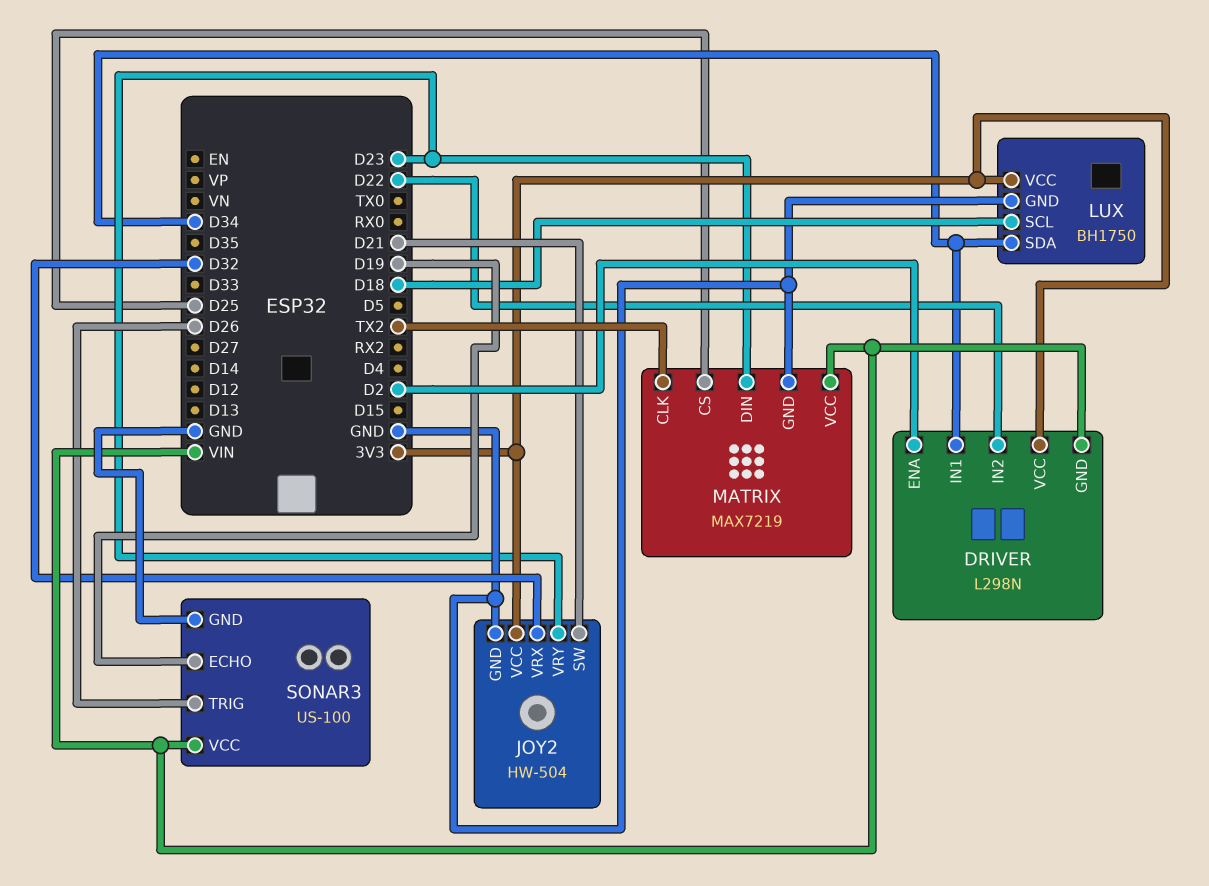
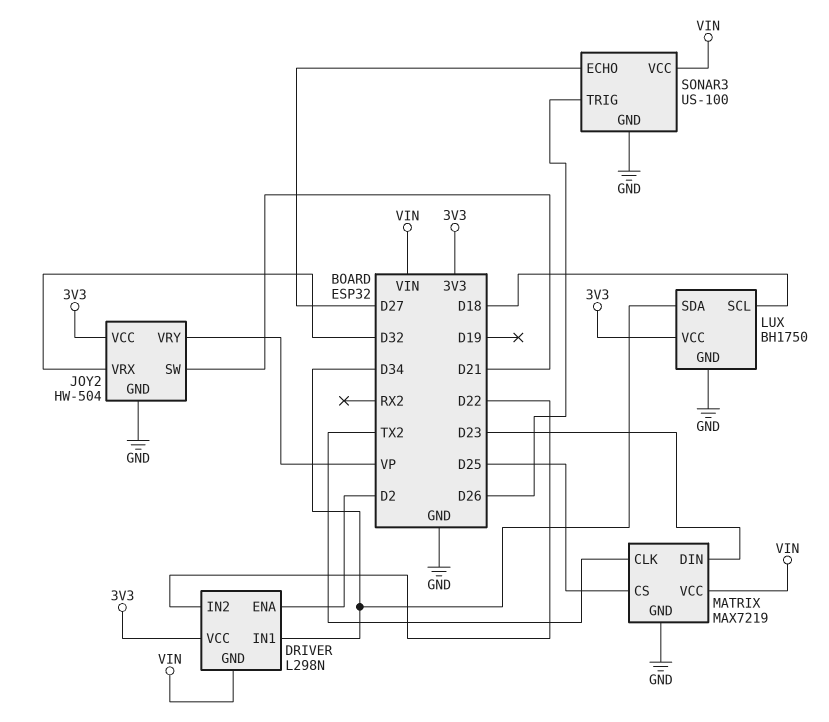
JOY2 pin VRY: D23 -> VP
SONAR3 pin ECHO: D19 -> D27

